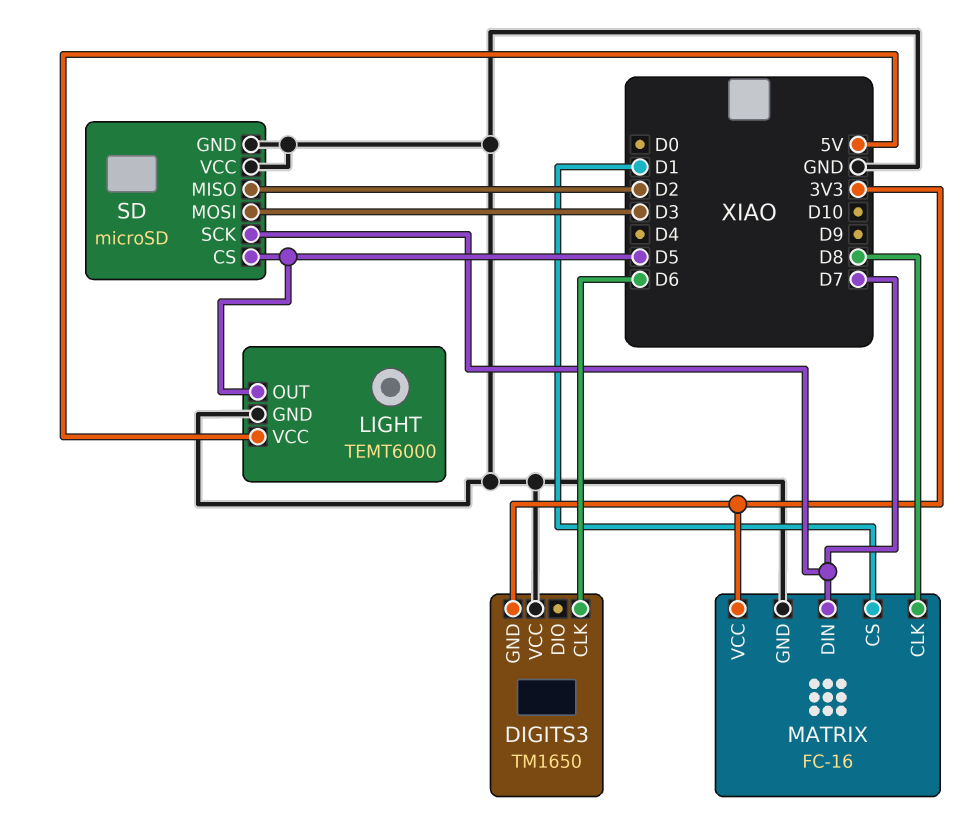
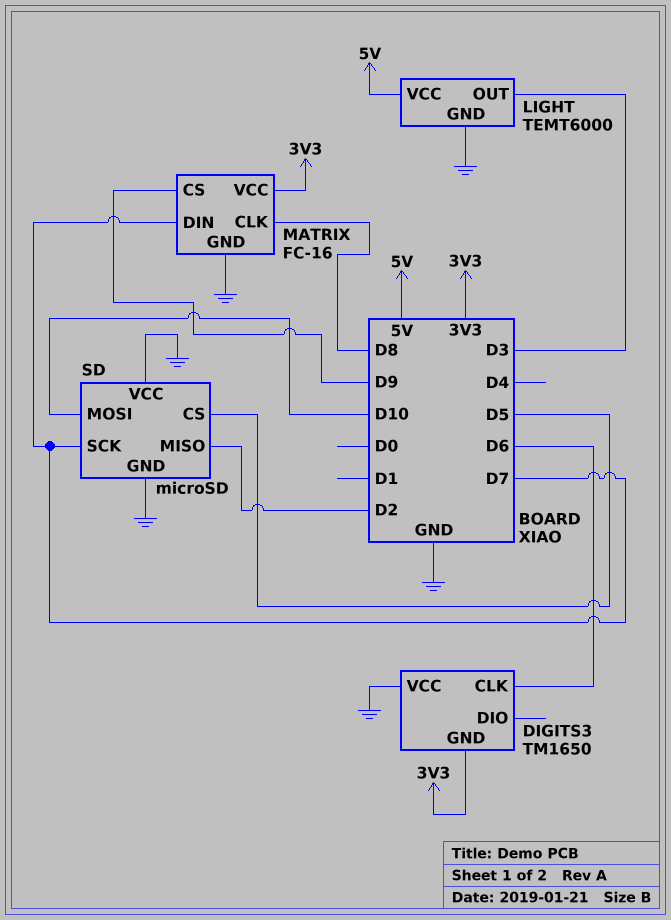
LIGHT pin OUT: D5 -> D3
MATRIX pin CS: D1 -> D9
SD pin MOSI: D3 -> D10

